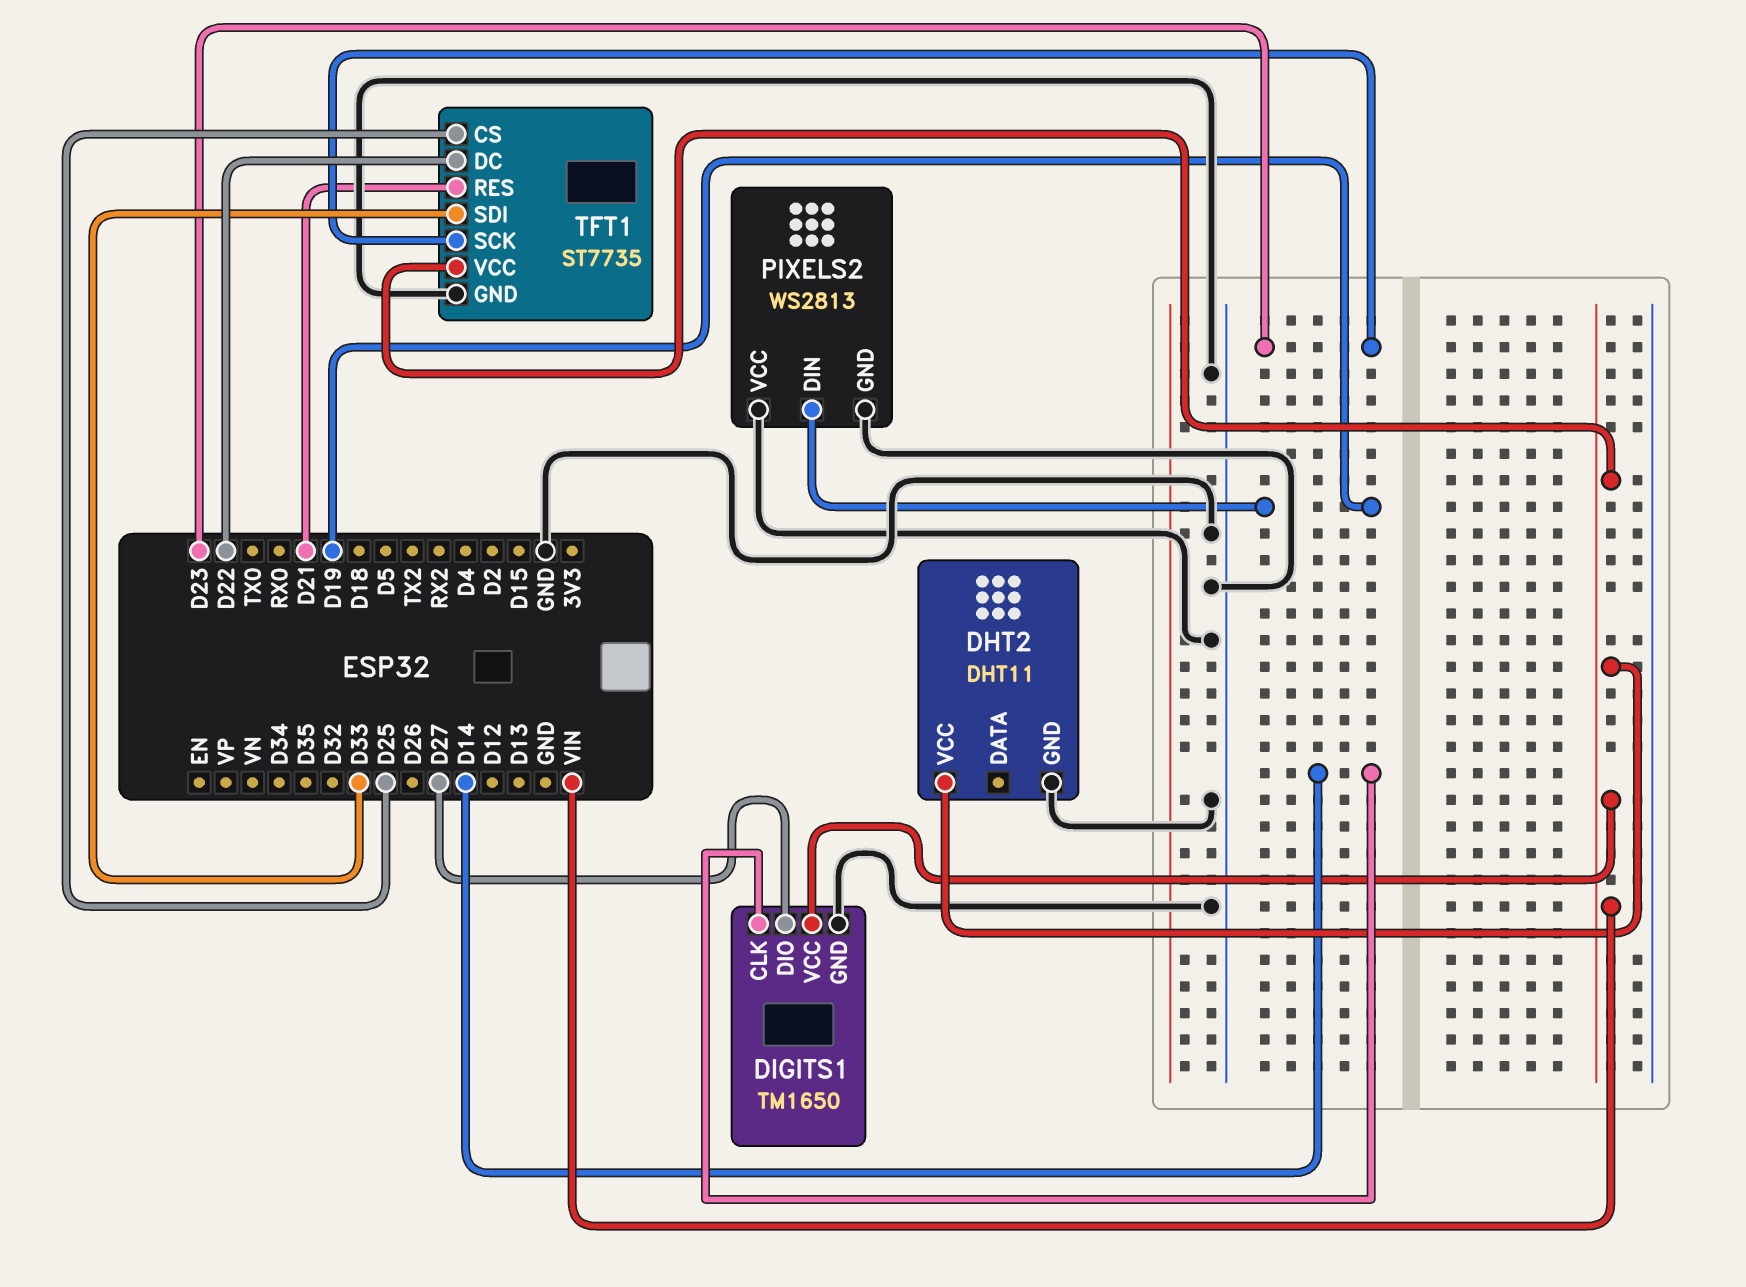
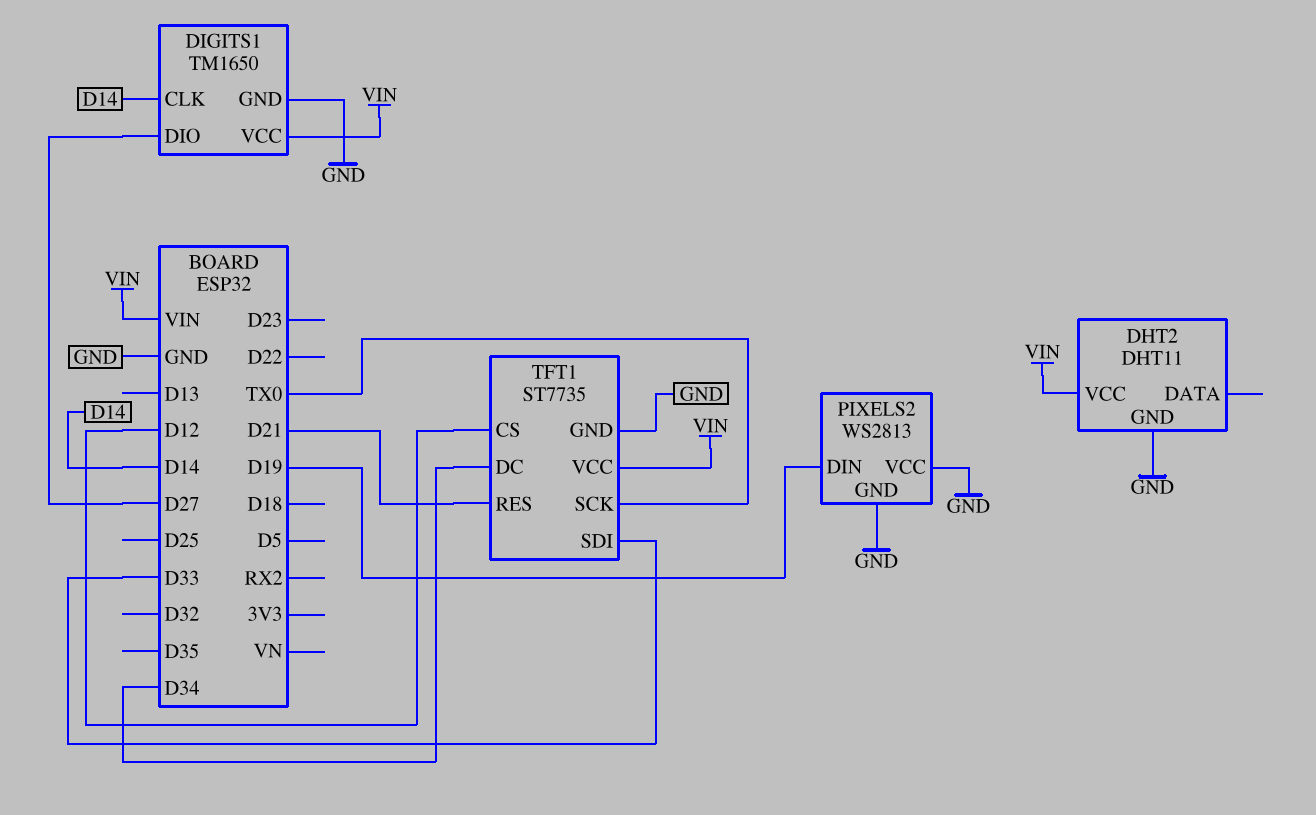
TFT1 pin CS: D25 -> D12
TFT1 pin DC: D22 -> D34
TFT1 pin SCK: D23 -> TX0

